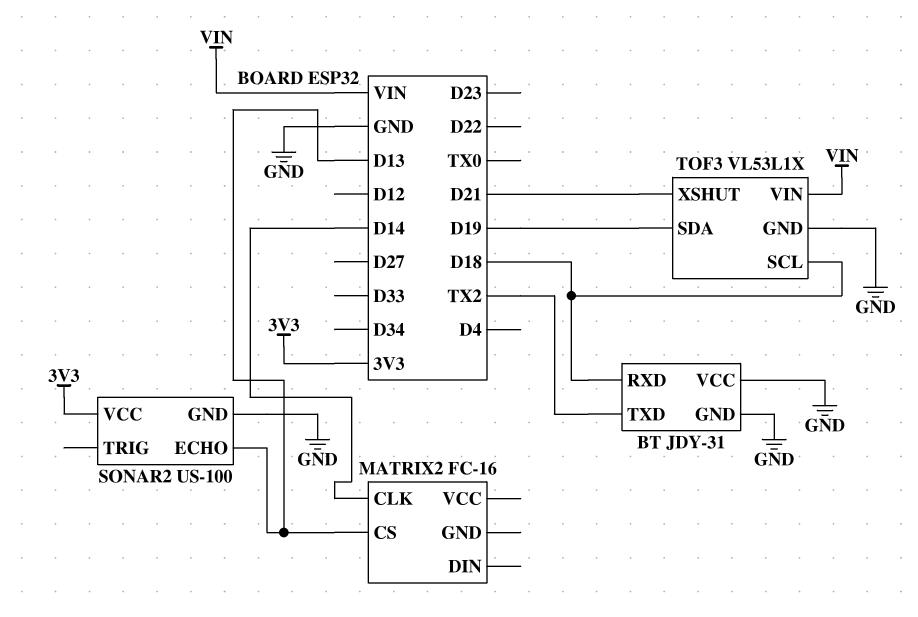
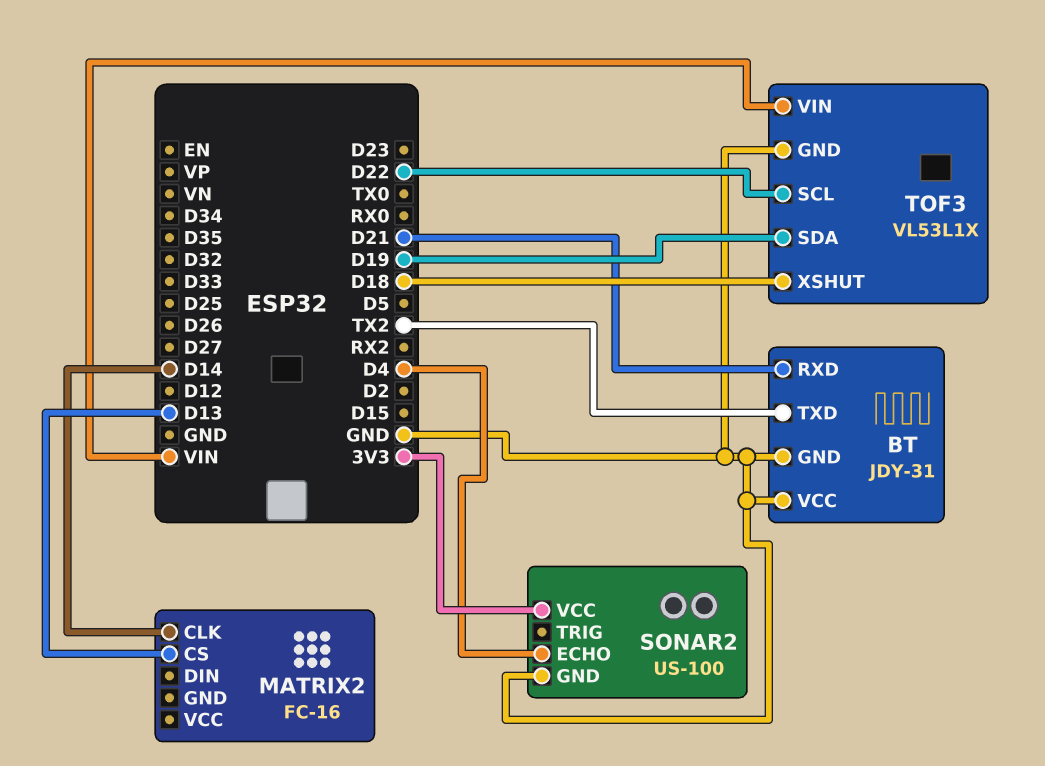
BT pin RXD: D18 -> D21
SONAR2 pin ECHO: D13 -> D4
TOF3 pin SCL: D18 -> D22
TOF3 pin XSHUT: D21 -> D18

